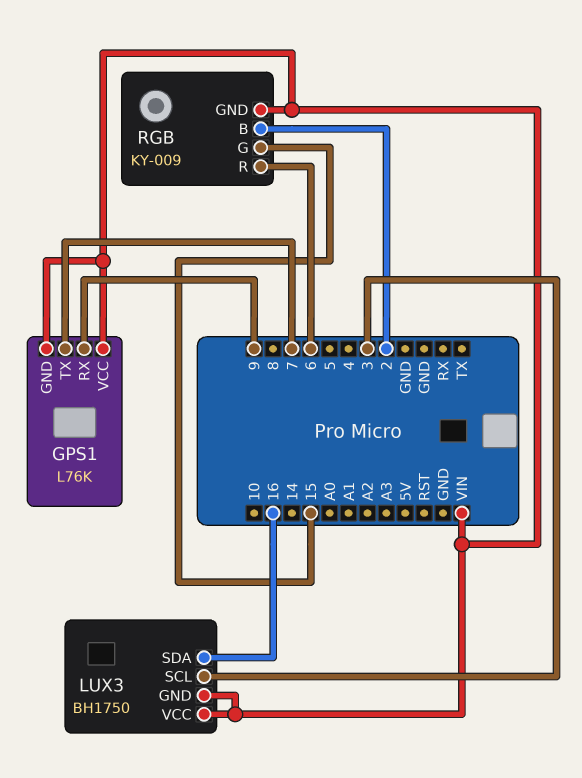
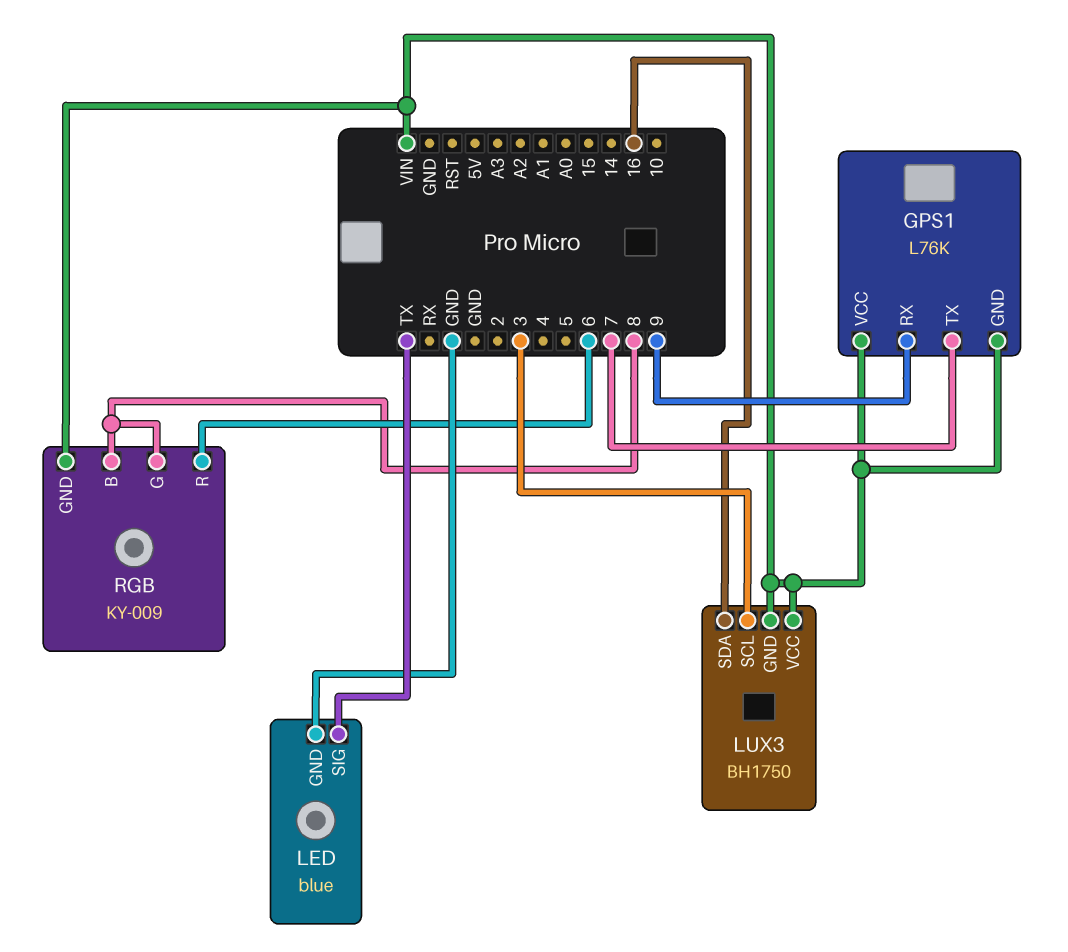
LED: none -> blue
LED pin GND: none -> GND
LED pin SIG: none -> TX
RGB pin B: 2 -> 8
RGB pin G: 15 -> 8

